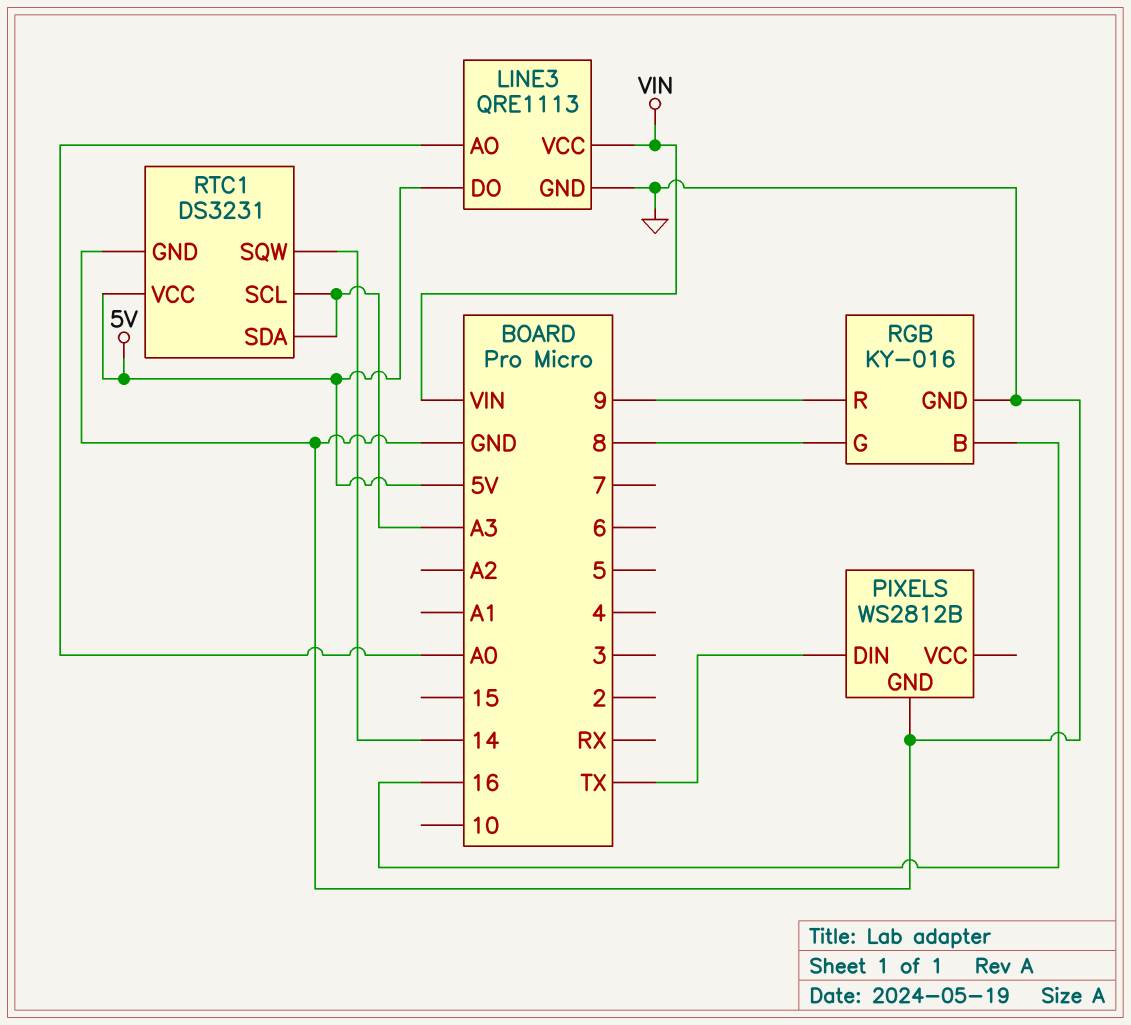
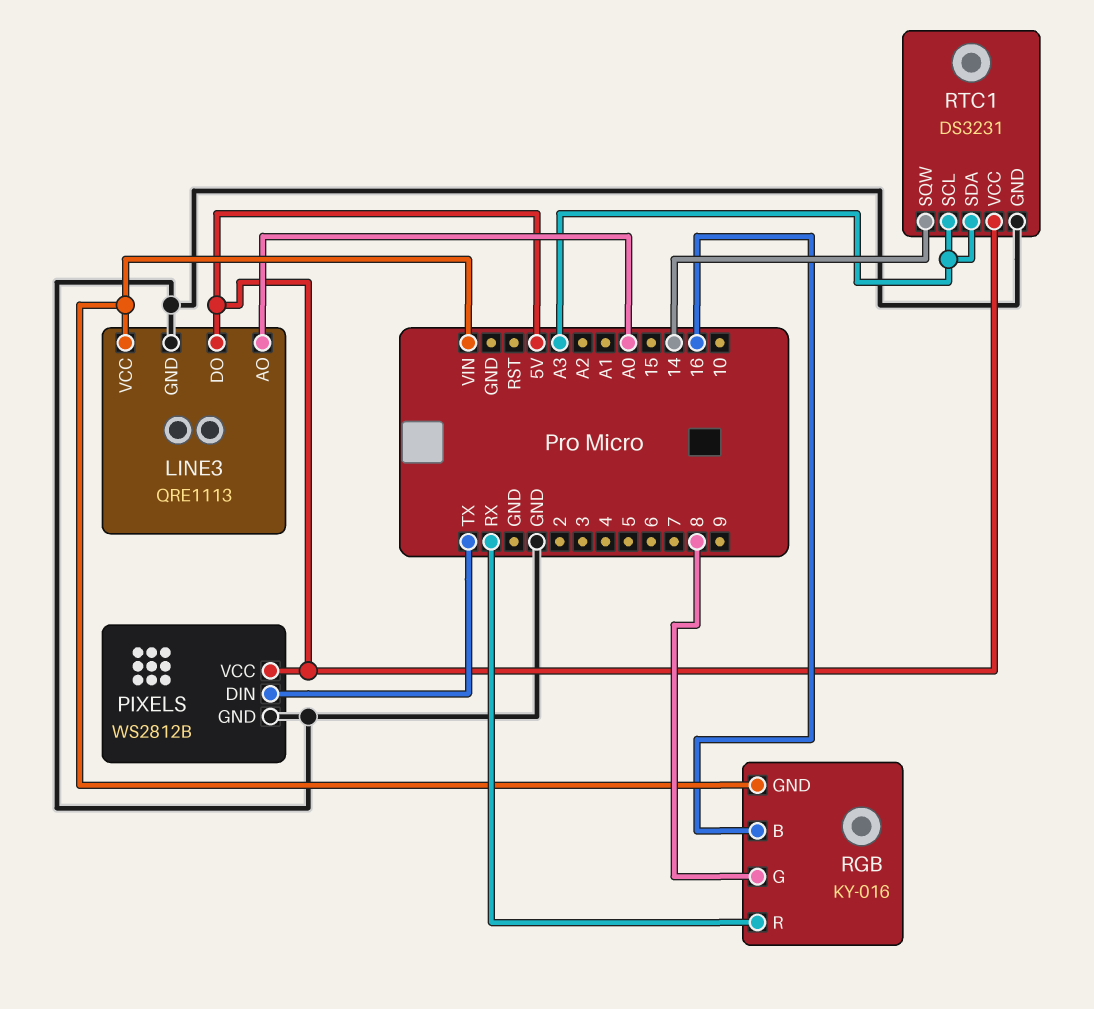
PIXELS pin VCC: none -> 5V
RGB pin GND: GND -> VIN
RGB pin R: 9 -> RX

